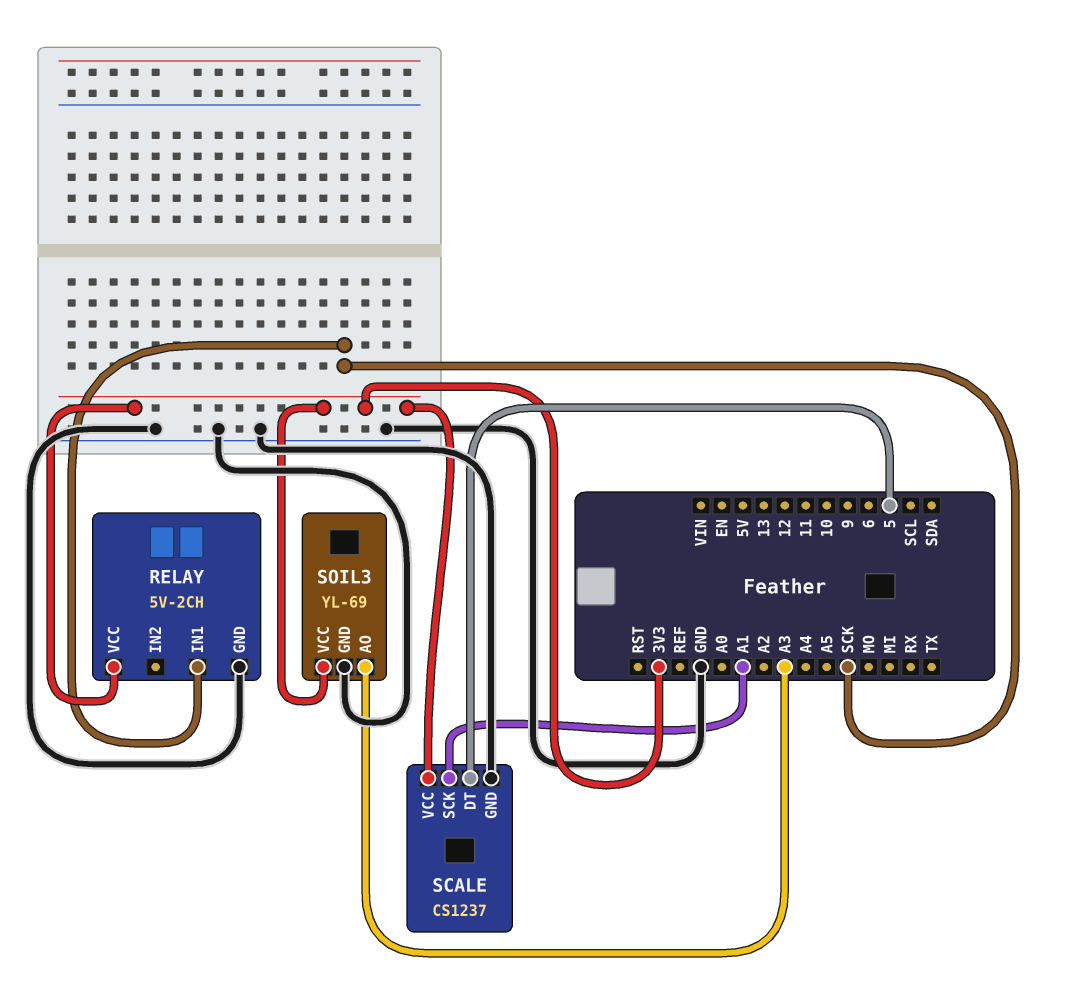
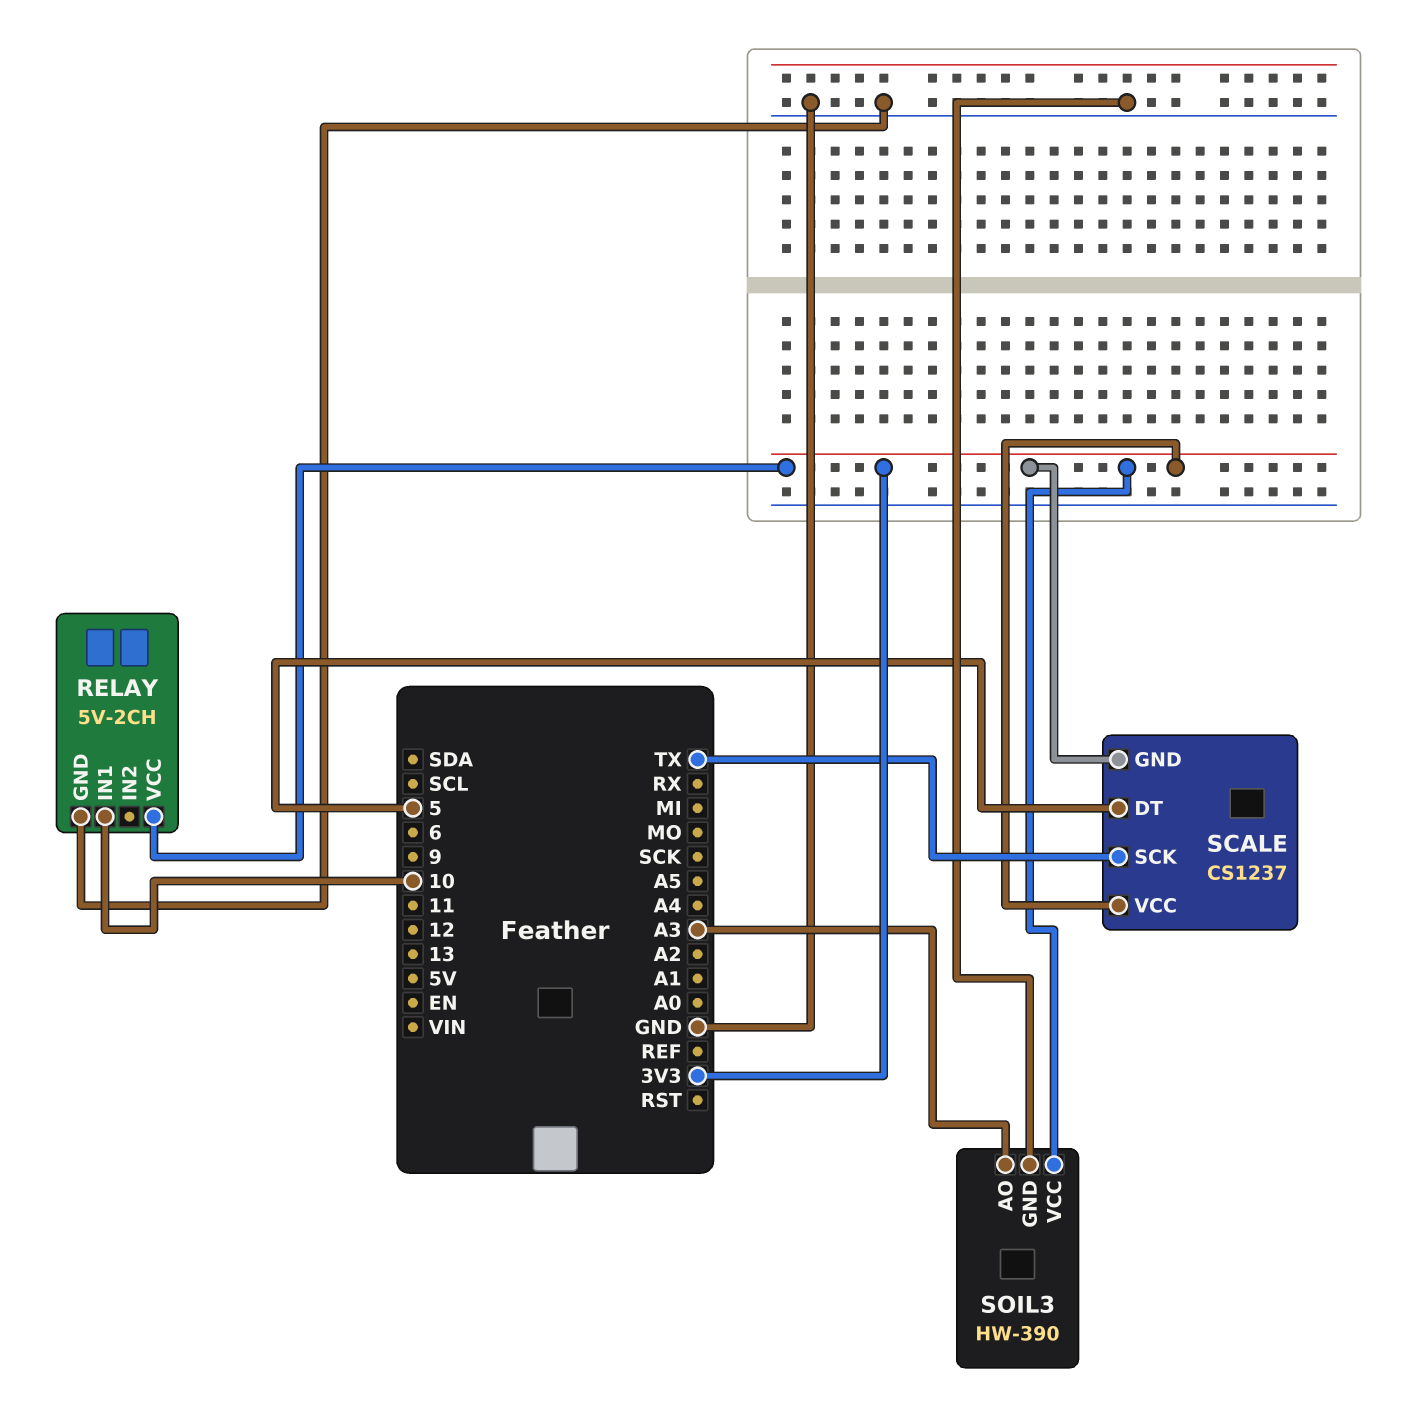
RELAY pin IN1: SCK -> 10
SCALE pin GND: GND -> 3V3
SCALE pin SCK: A1 -> TX
SOIL3: YL-69 -> HW-390

